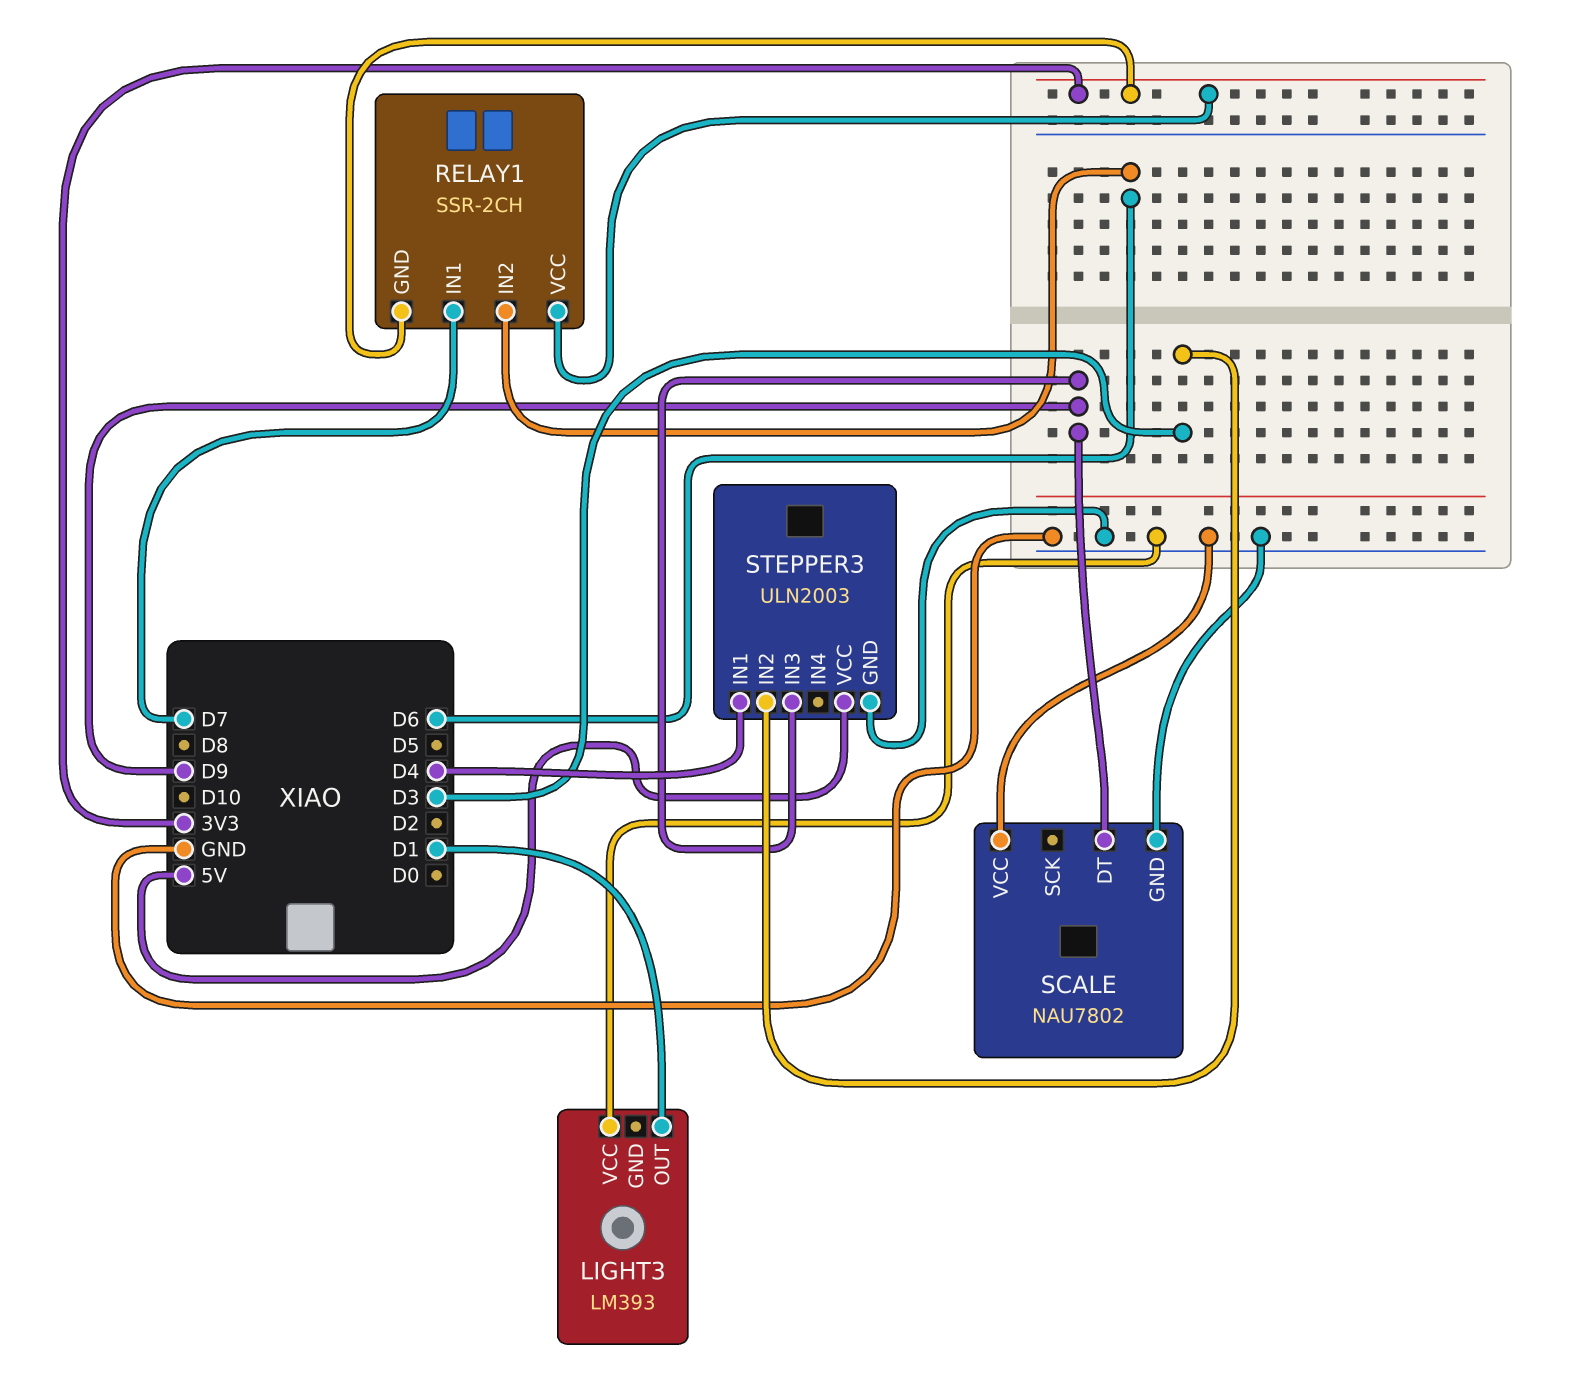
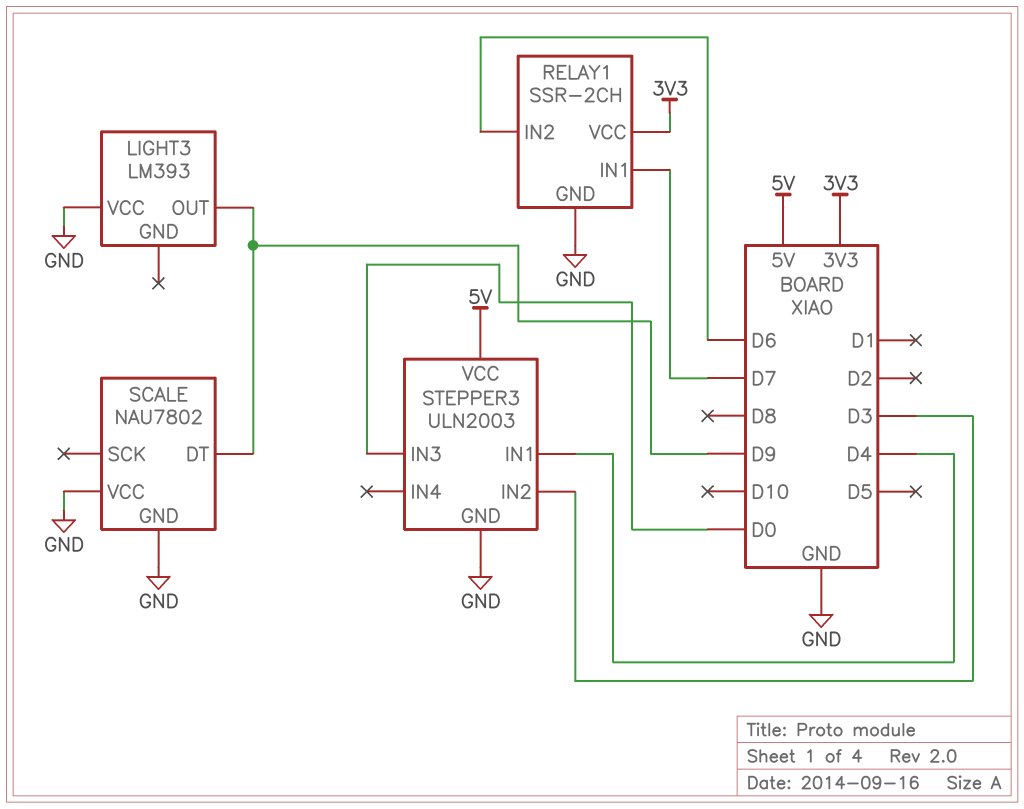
LIGHT3 pin OUT: D1 -> D9
RELAY1 pin GND: 3V3 -> GND
STEPPER3 pin IN3: D9 -> D0

